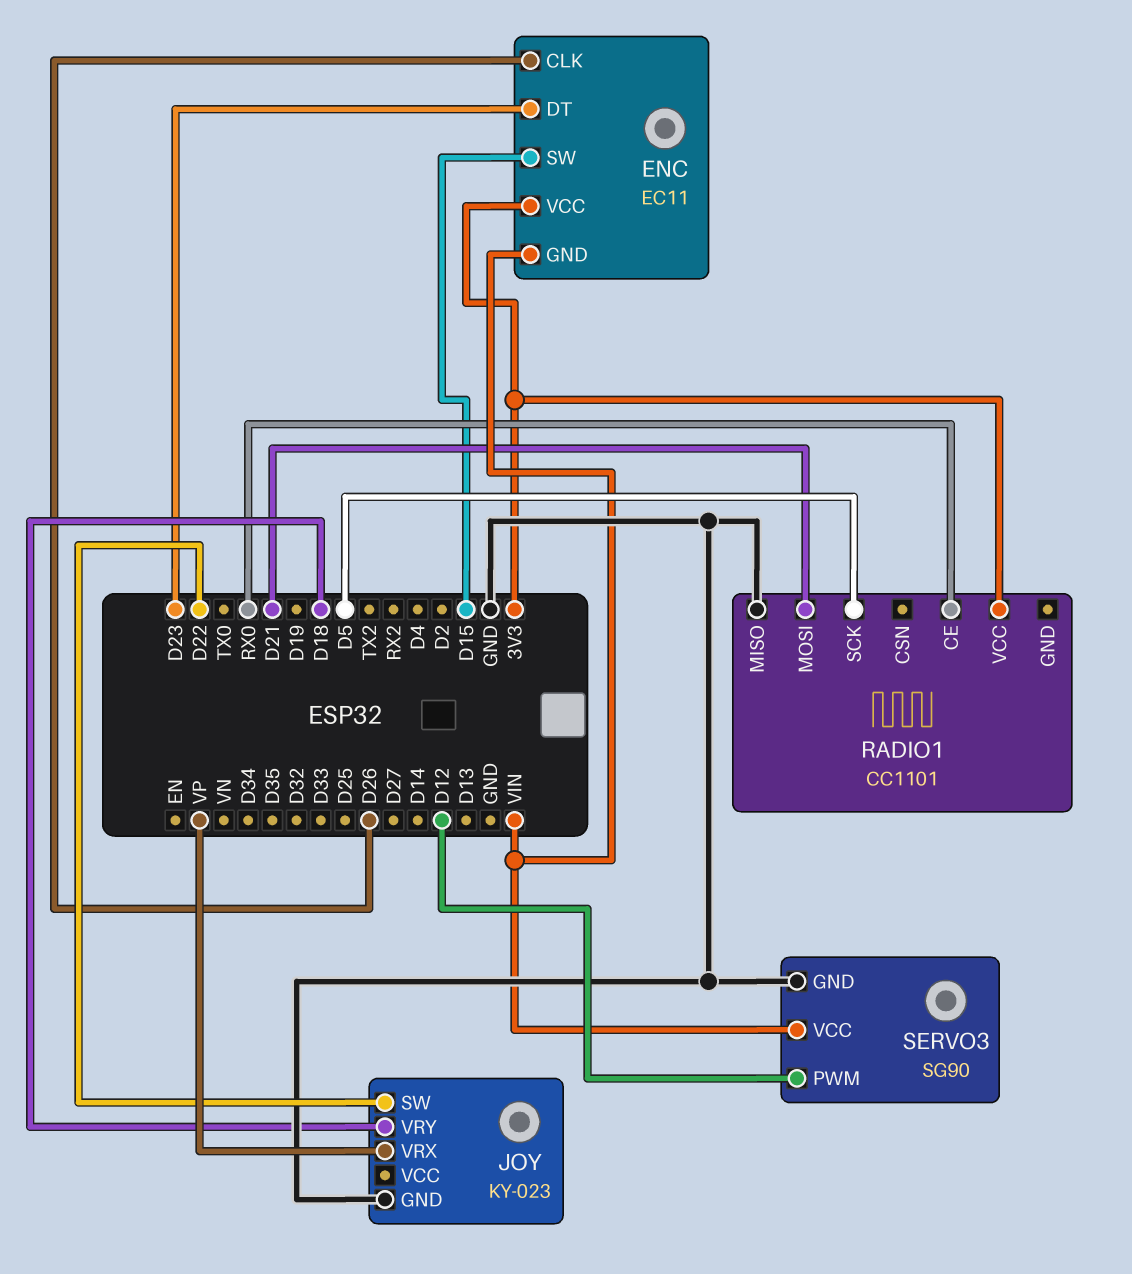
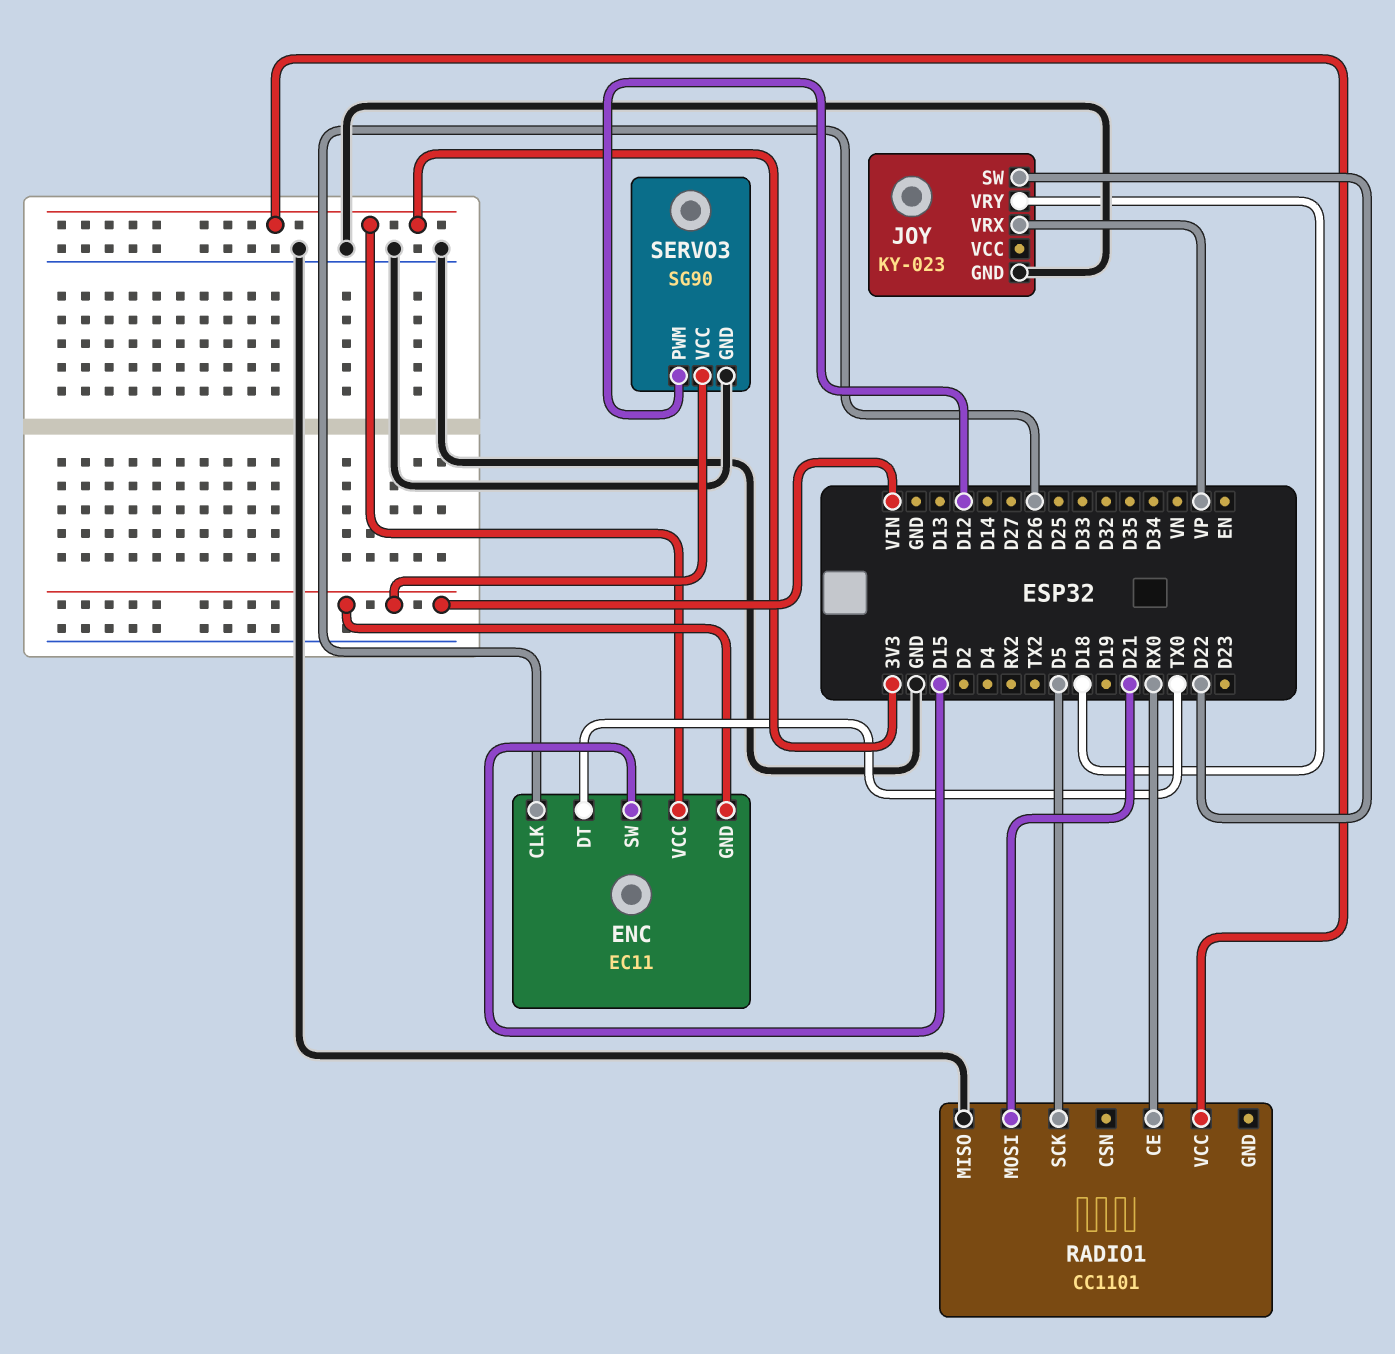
ENC pin DT: D23 -> TX0

